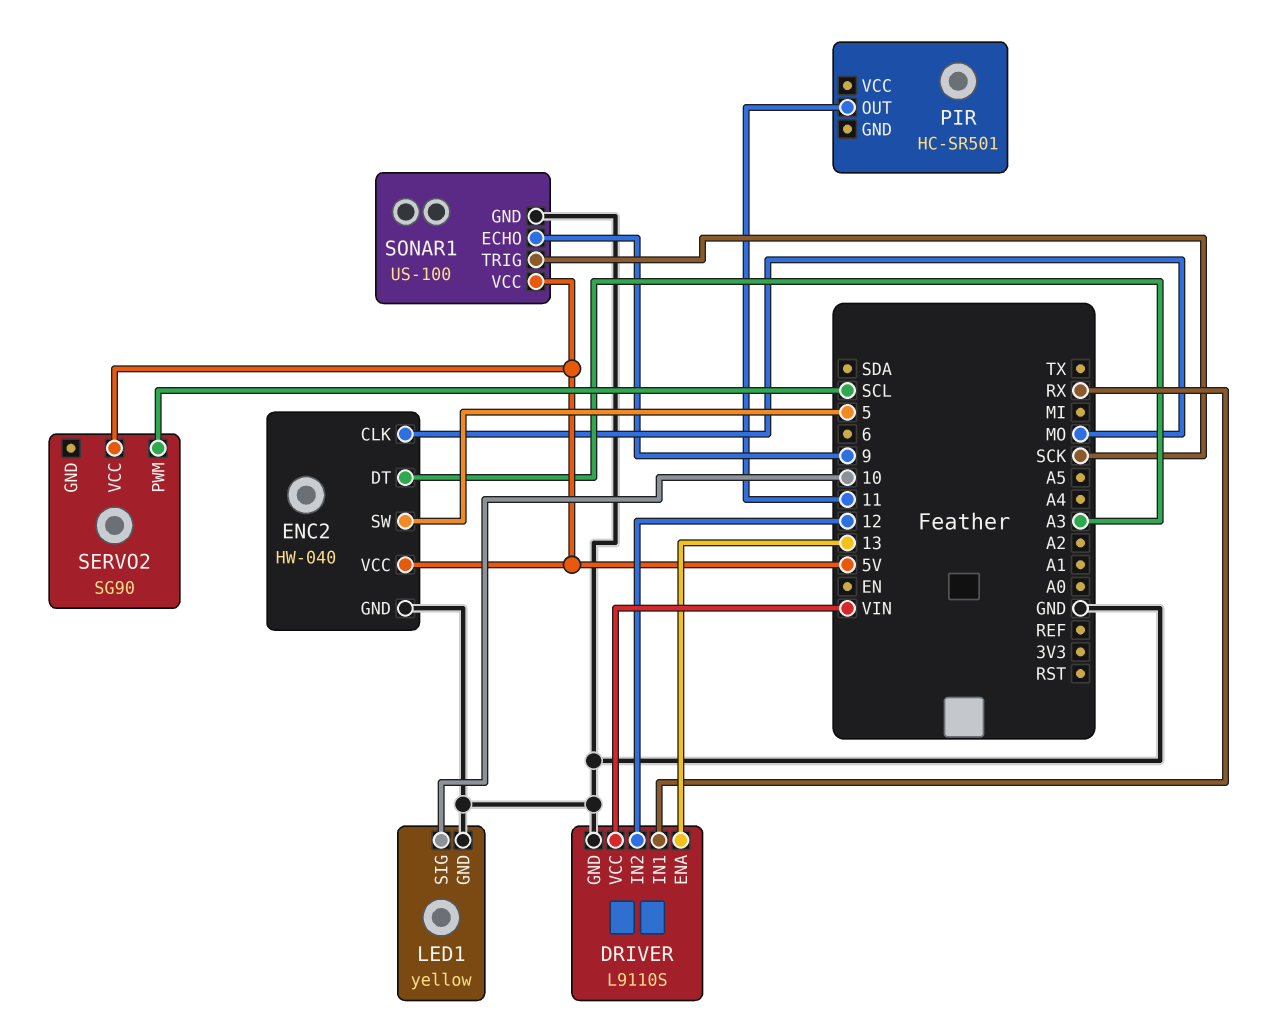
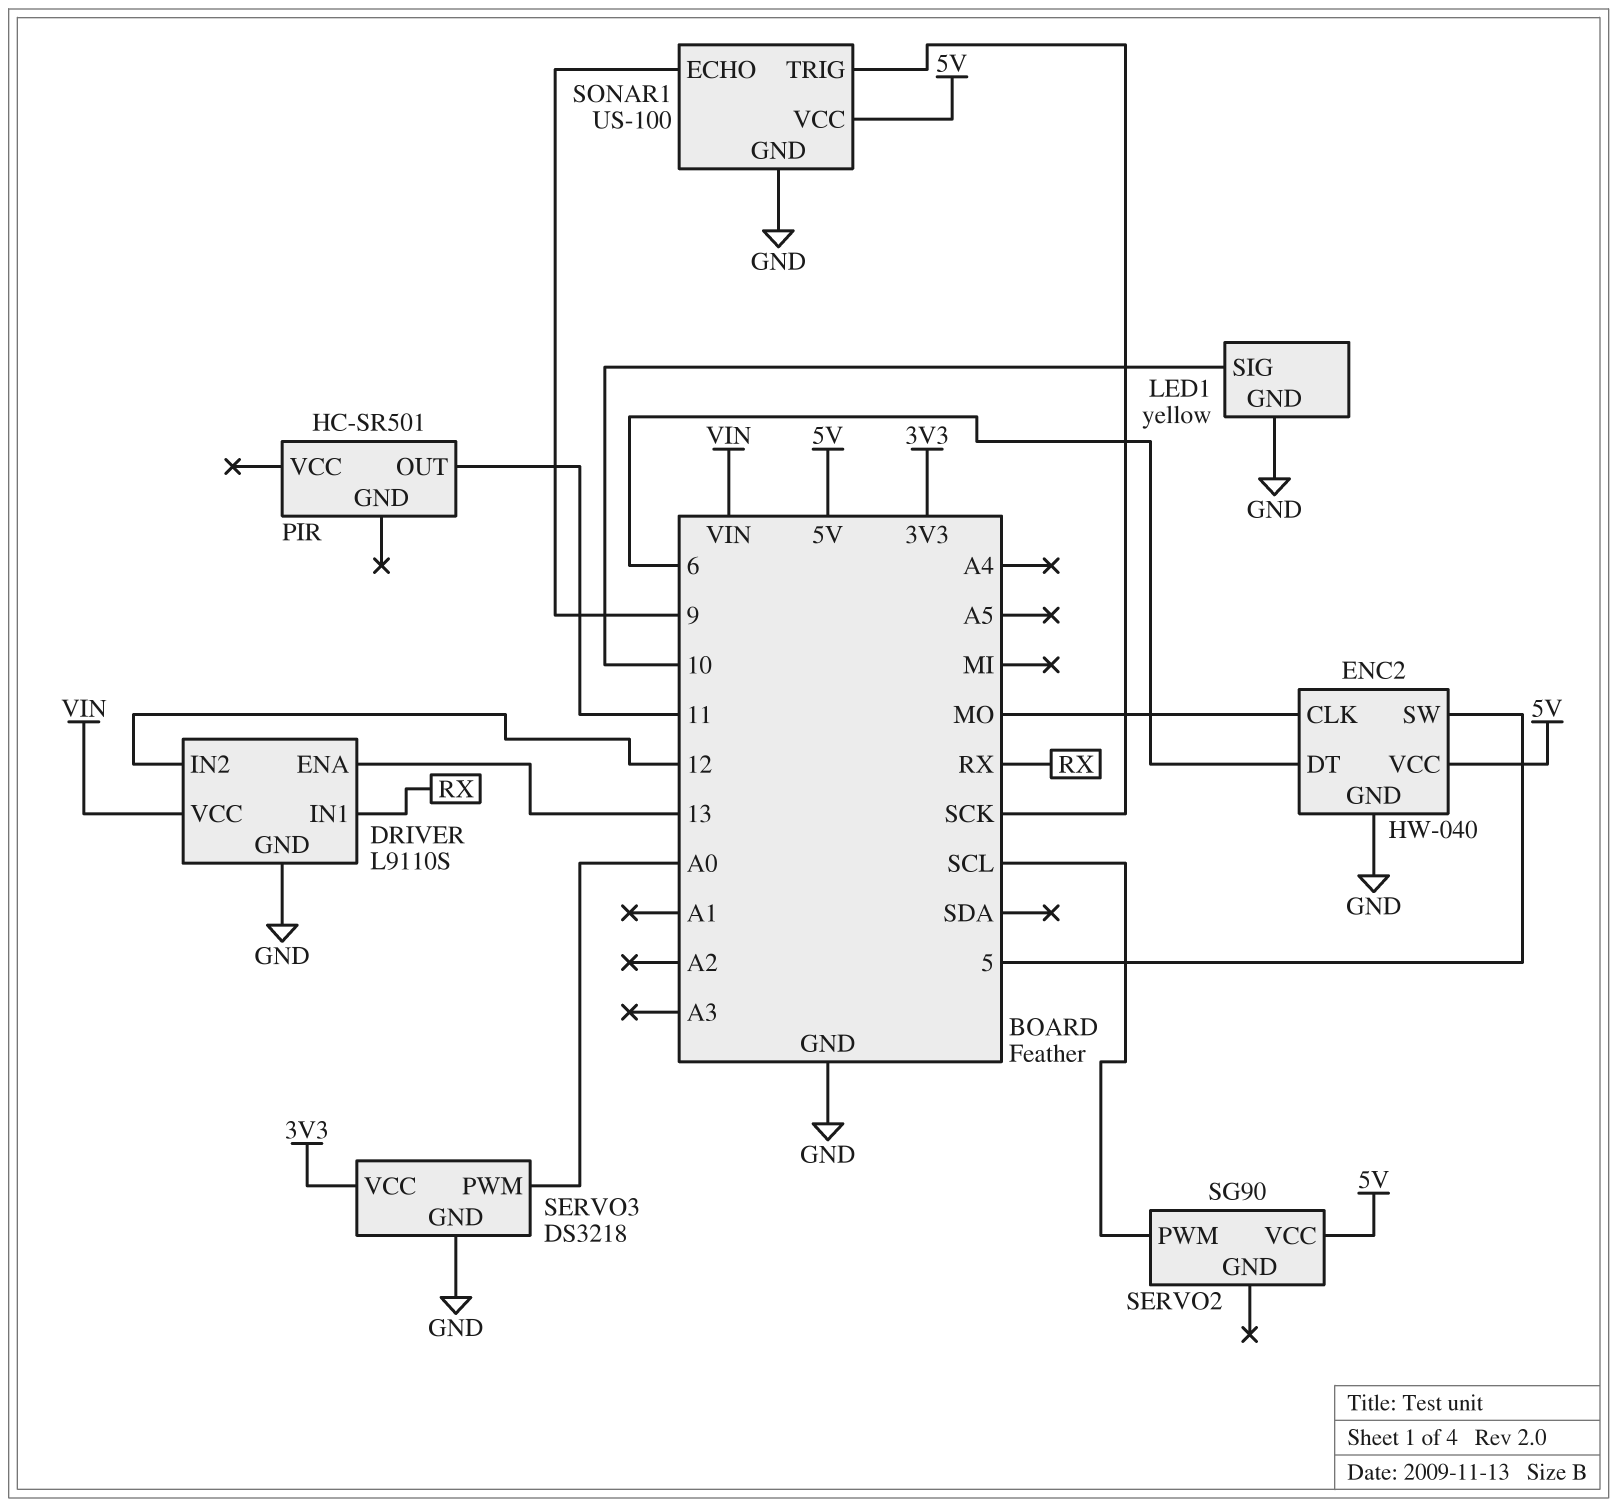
ENC2 pin DT: A3 -> 6
SERVO3: none -> DS3218
SERVO3 pin GND: none -> GND
SERVO3 pin PWM: none -> A0
SERVO3 pin VCC: none -> 3V3

